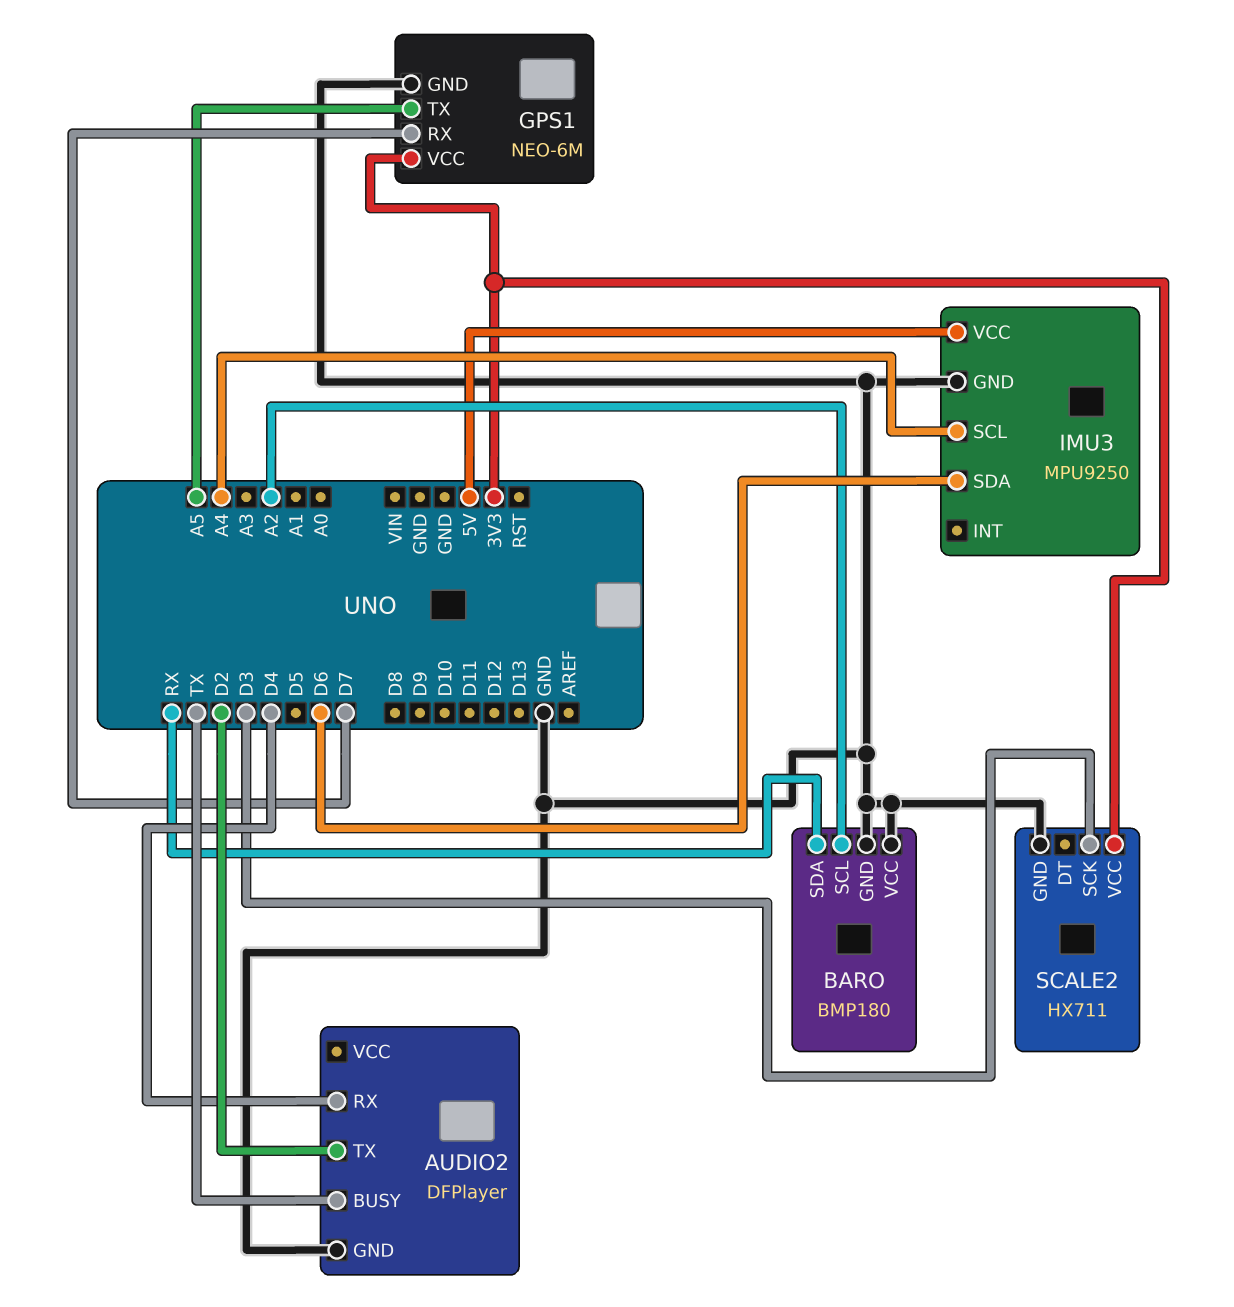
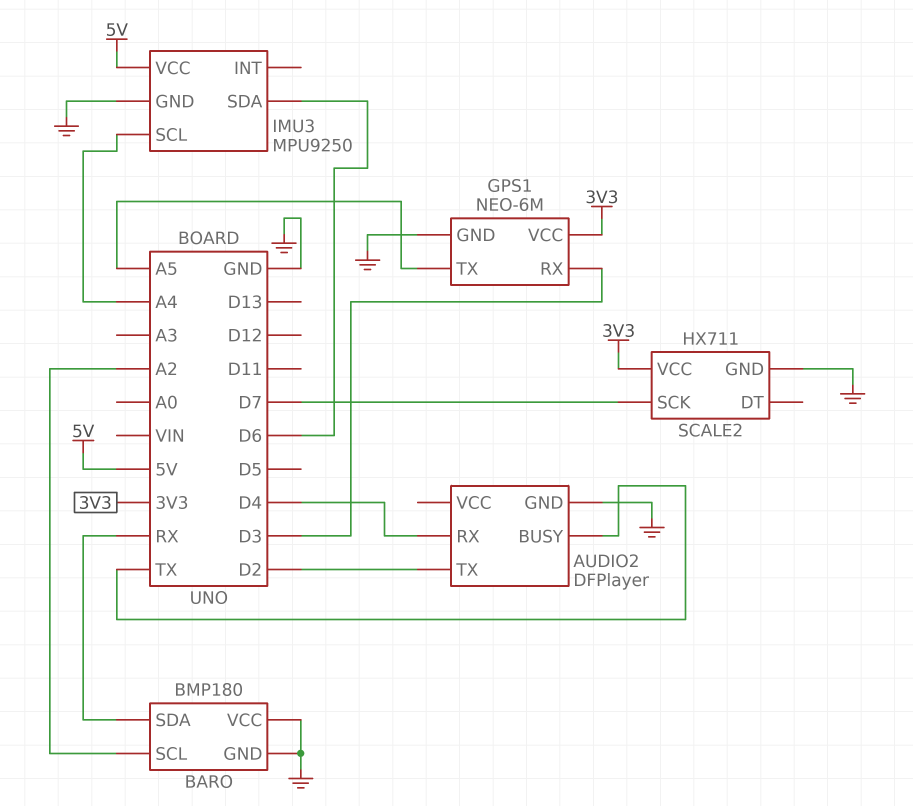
GPS1 pin RX: D7 -> D3
SCALE2 pin SCK: D3 -> D7

